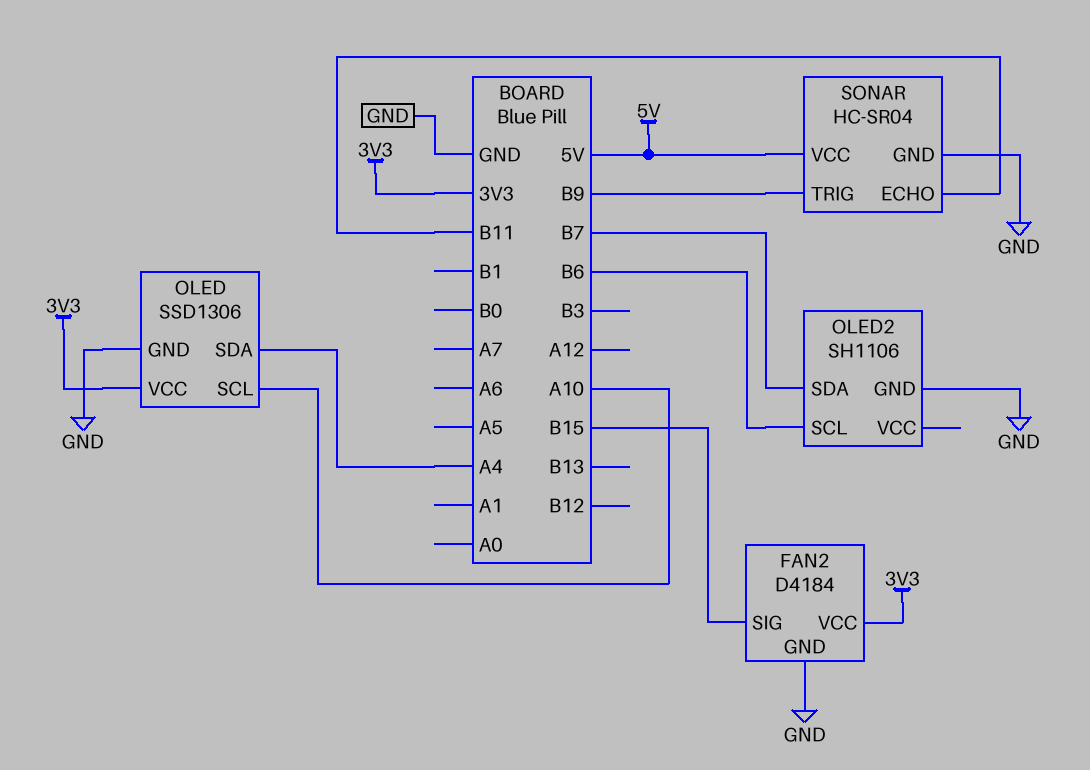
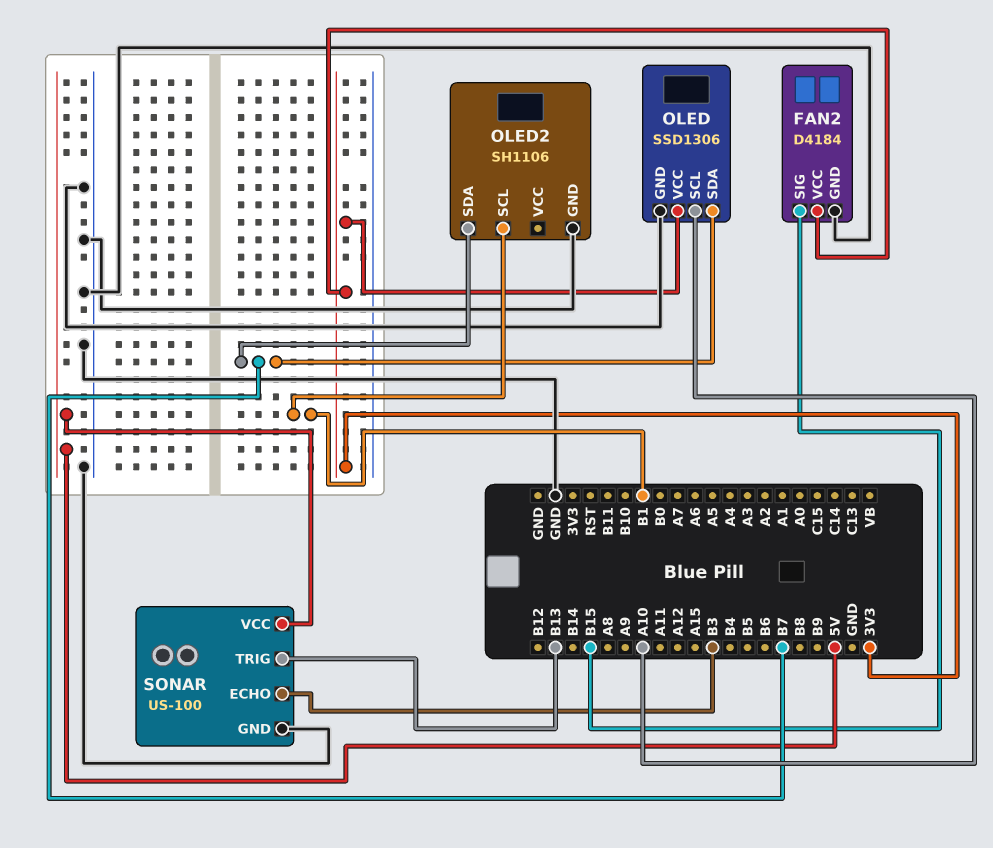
OLED pin SDA: A4 -> B7
OLED2 pin SCL: B6 -> B1
SONAR: HC-SR04 -> US-100
SONAR pin ECHO: B11 -> B3
SONAR pin TRIG: B9 -> B13

